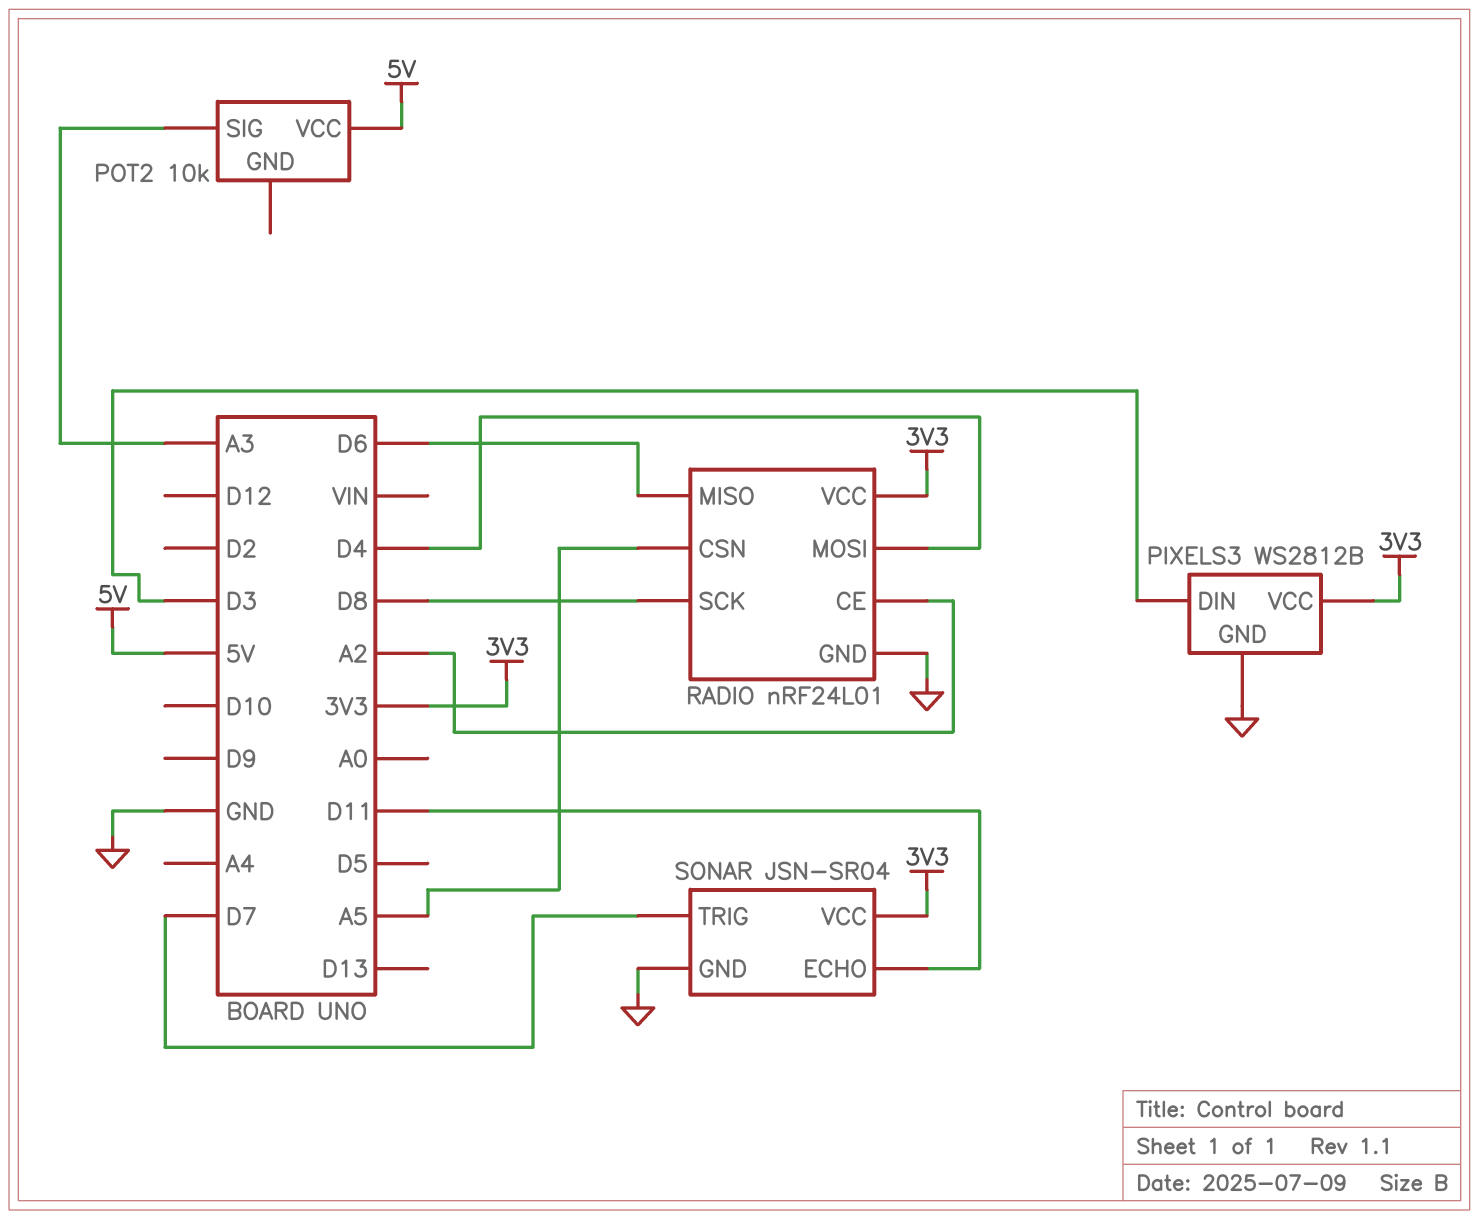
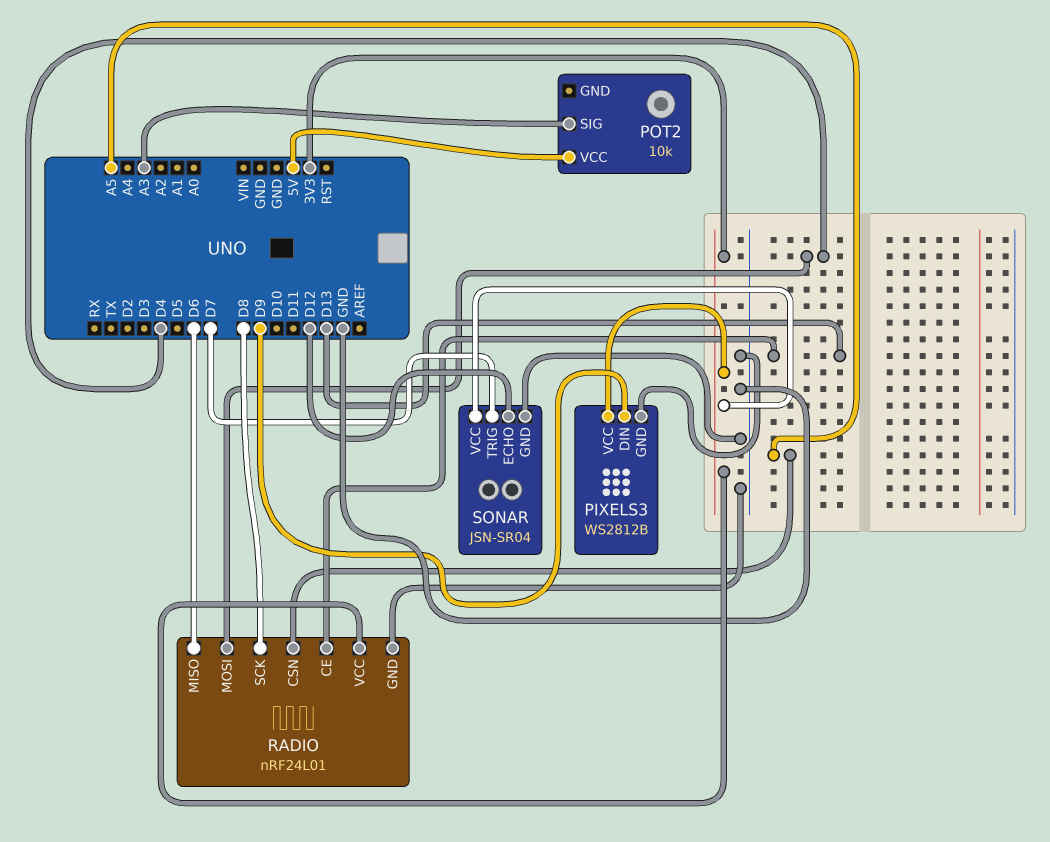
PIXELS3 pin DIN: D3 -> D9
RADIO pin CE: A2 -> D13
SONAR pin ECHO: D11 -> D12

